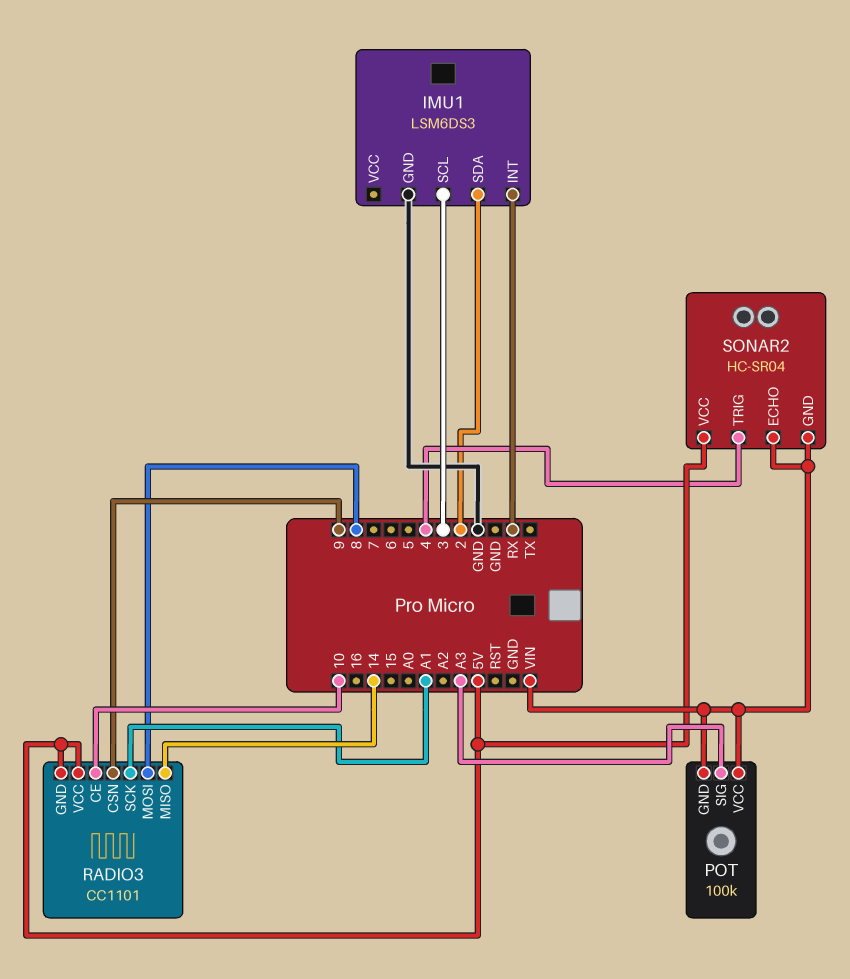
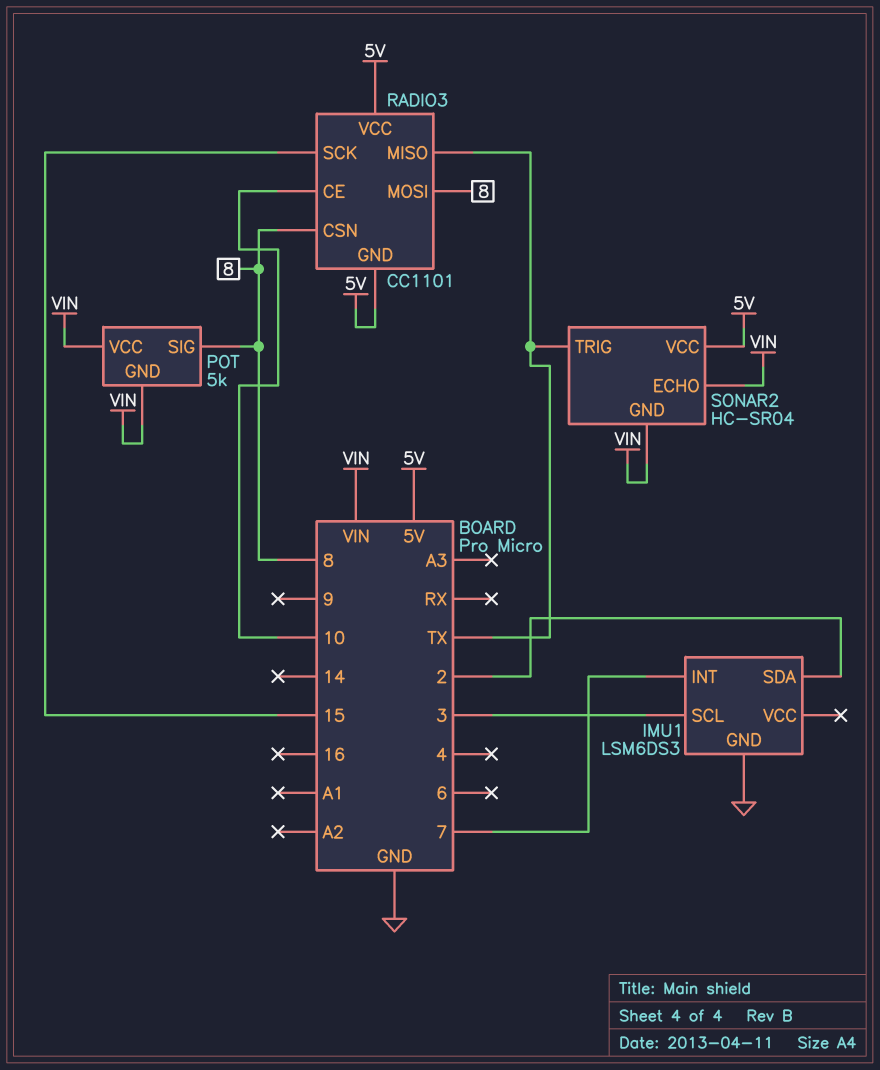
IMU1 pin INT: RX -> 7
POT: 100k -> 5k
POT pin SIG: A3 -> 8
RADIO3 pin CSN: 9 -> 8
RADIO3 pin MISO: 14 -> TX
RADIO3 pin SCK: A1 -> 15
SONAR2 pin TRIG: 4 -> TX

